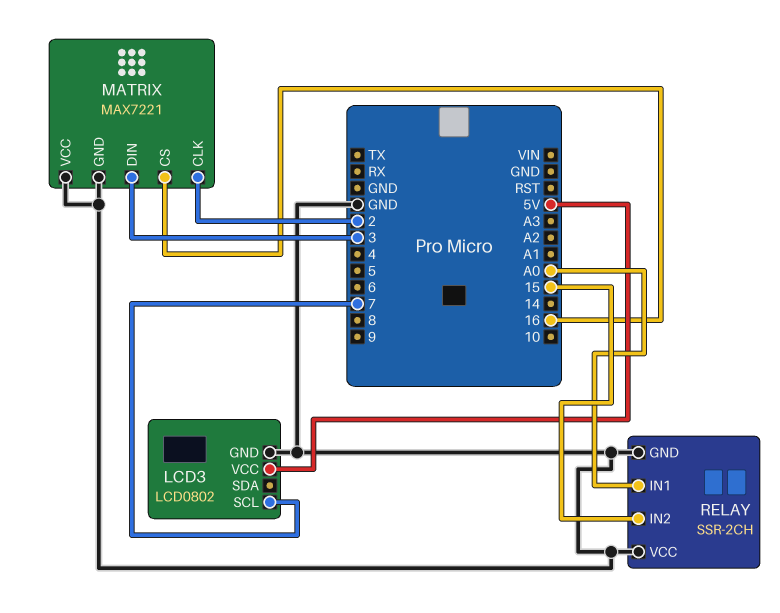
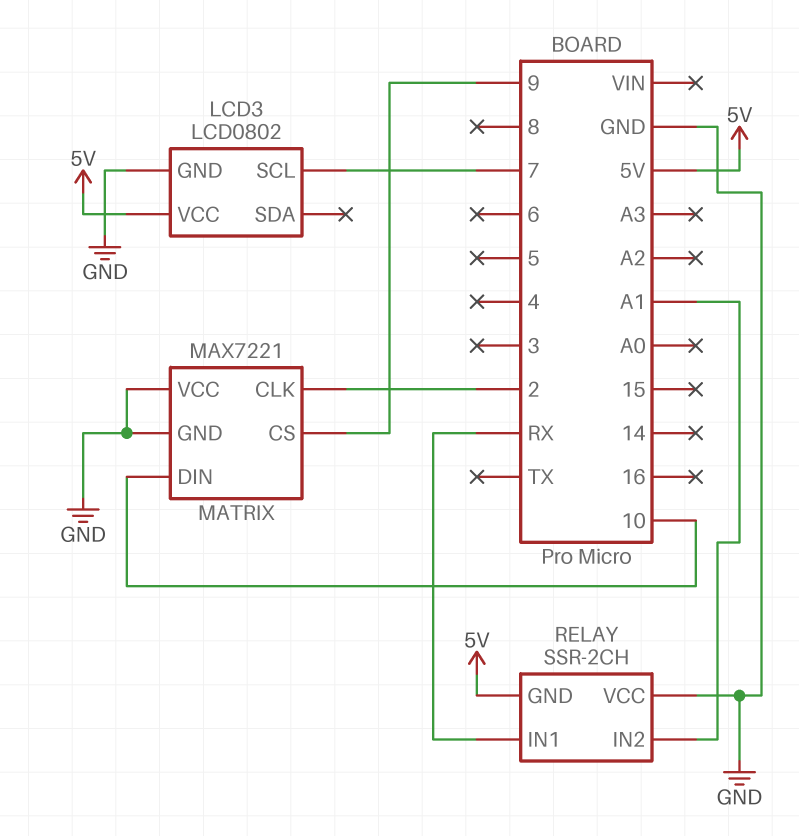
MATRIX pin CS: 16 -> 9
MATRIX pin DIN: 3 -> 10
RELAY pin GND: GND -> 5V
RELAY pin IN1: A0 -> RX
RELAY pin IN2: 15 -> A1

